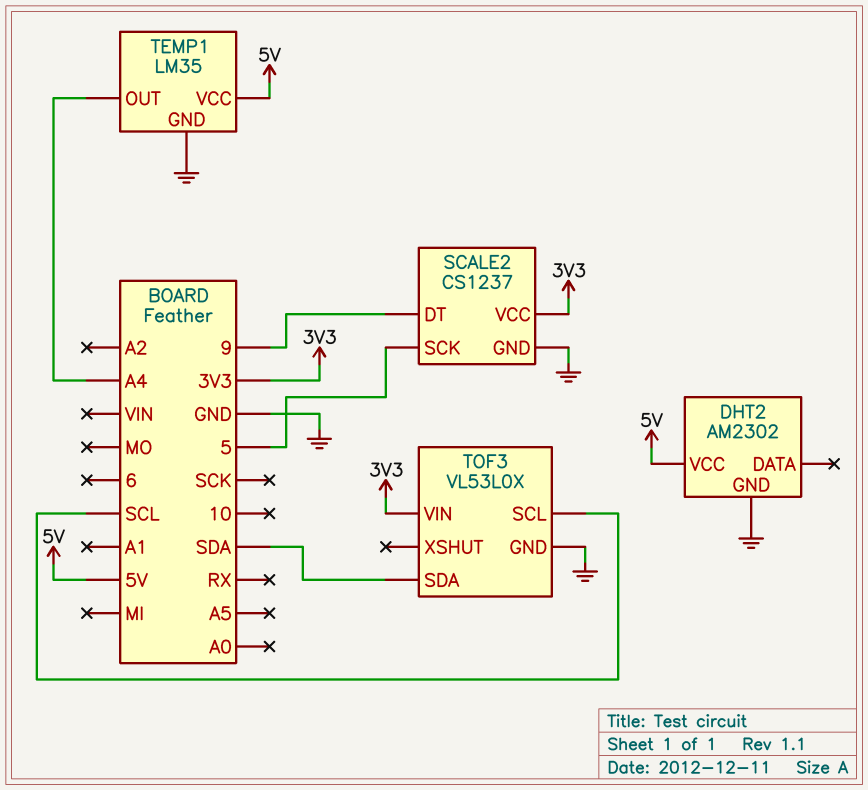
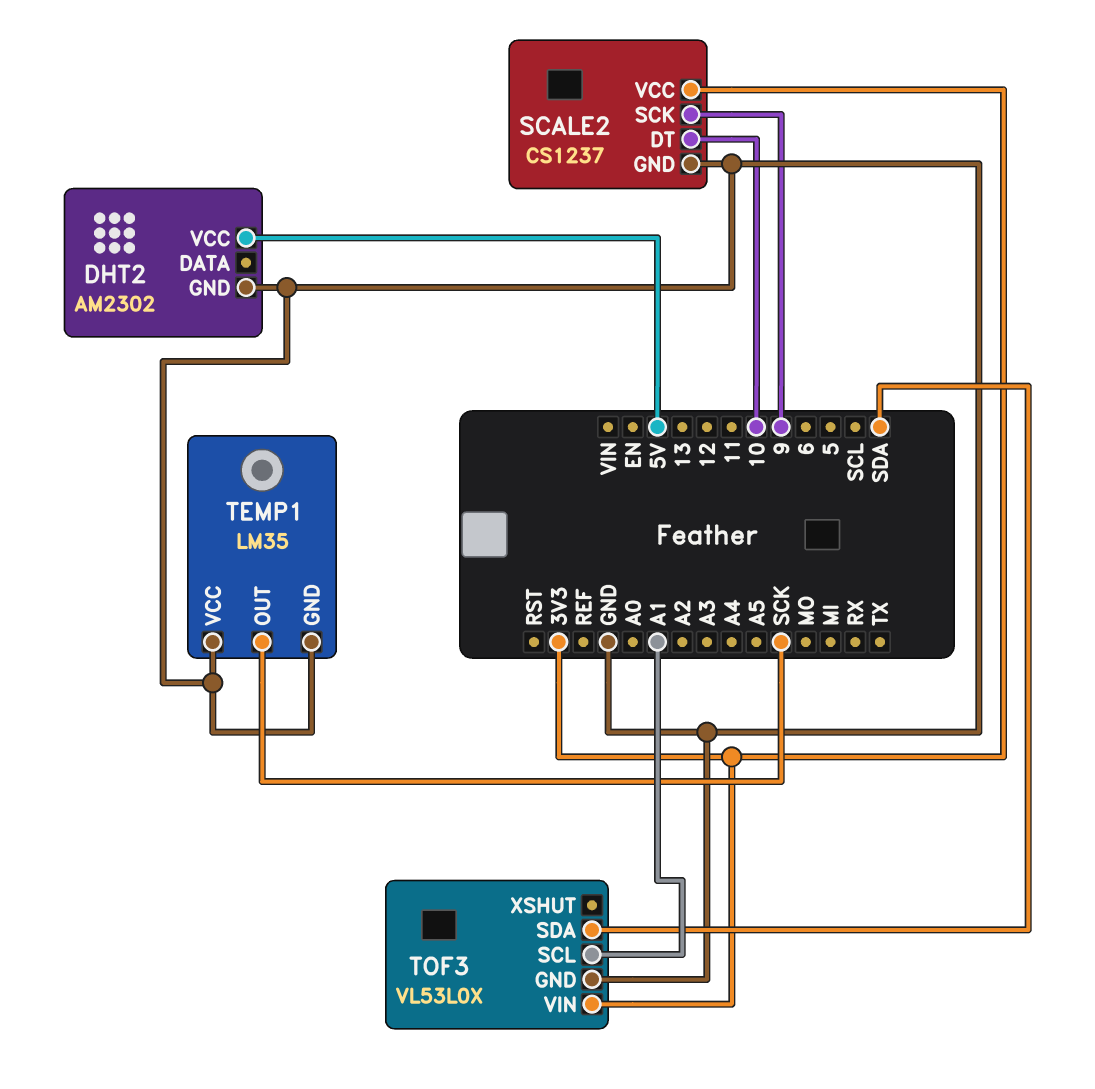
SCALE2 pin DT: 9 -> 10
SCALE2 pin SCK: 5 -> 9
TEMP1 pin OUT: A4 -> SCK
TEMP1 pin VCC: 5V -> GND
TOF3 pin SCL: SCL -> A1

